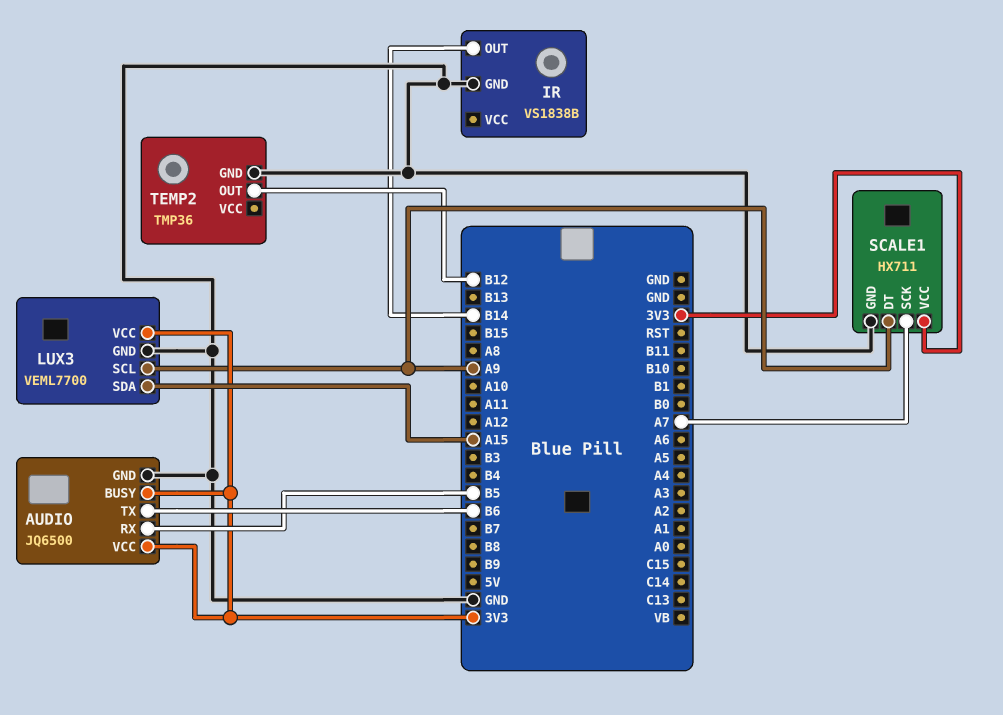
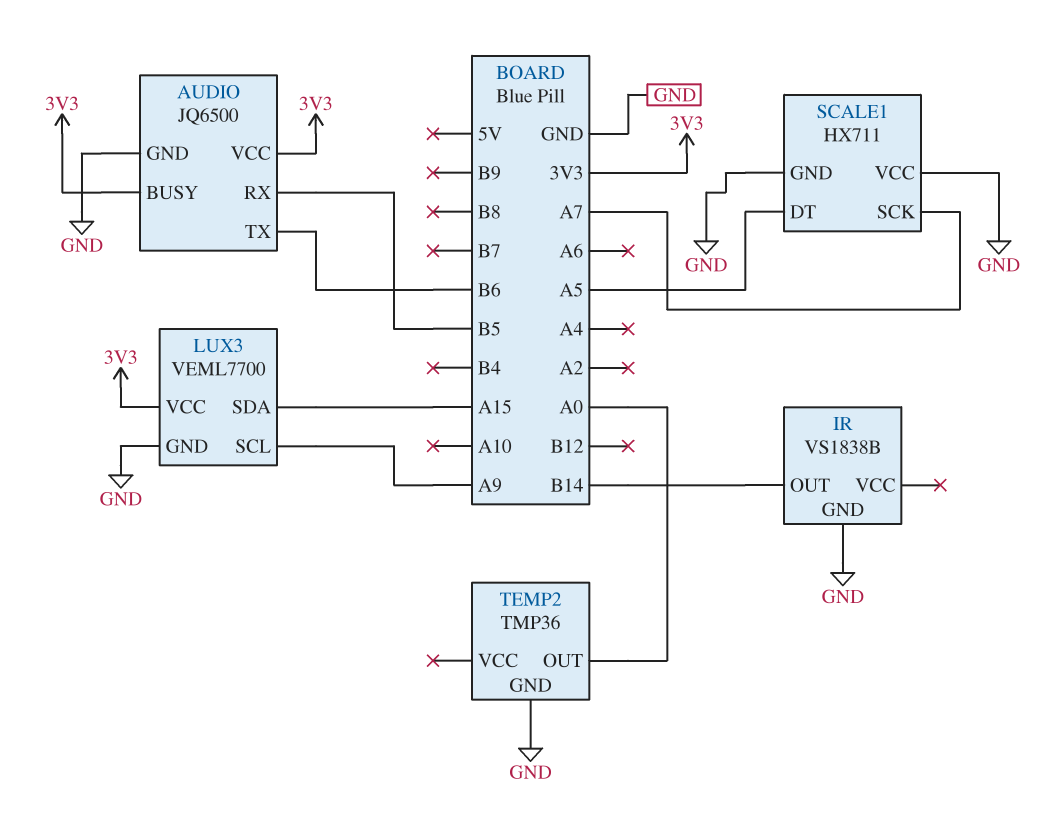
SCALE1 pin DT: A9 -> A5
SCALE1 pin VCC: 3V3 -> GND
TEMP2 pin OUT: B12 -> A0

